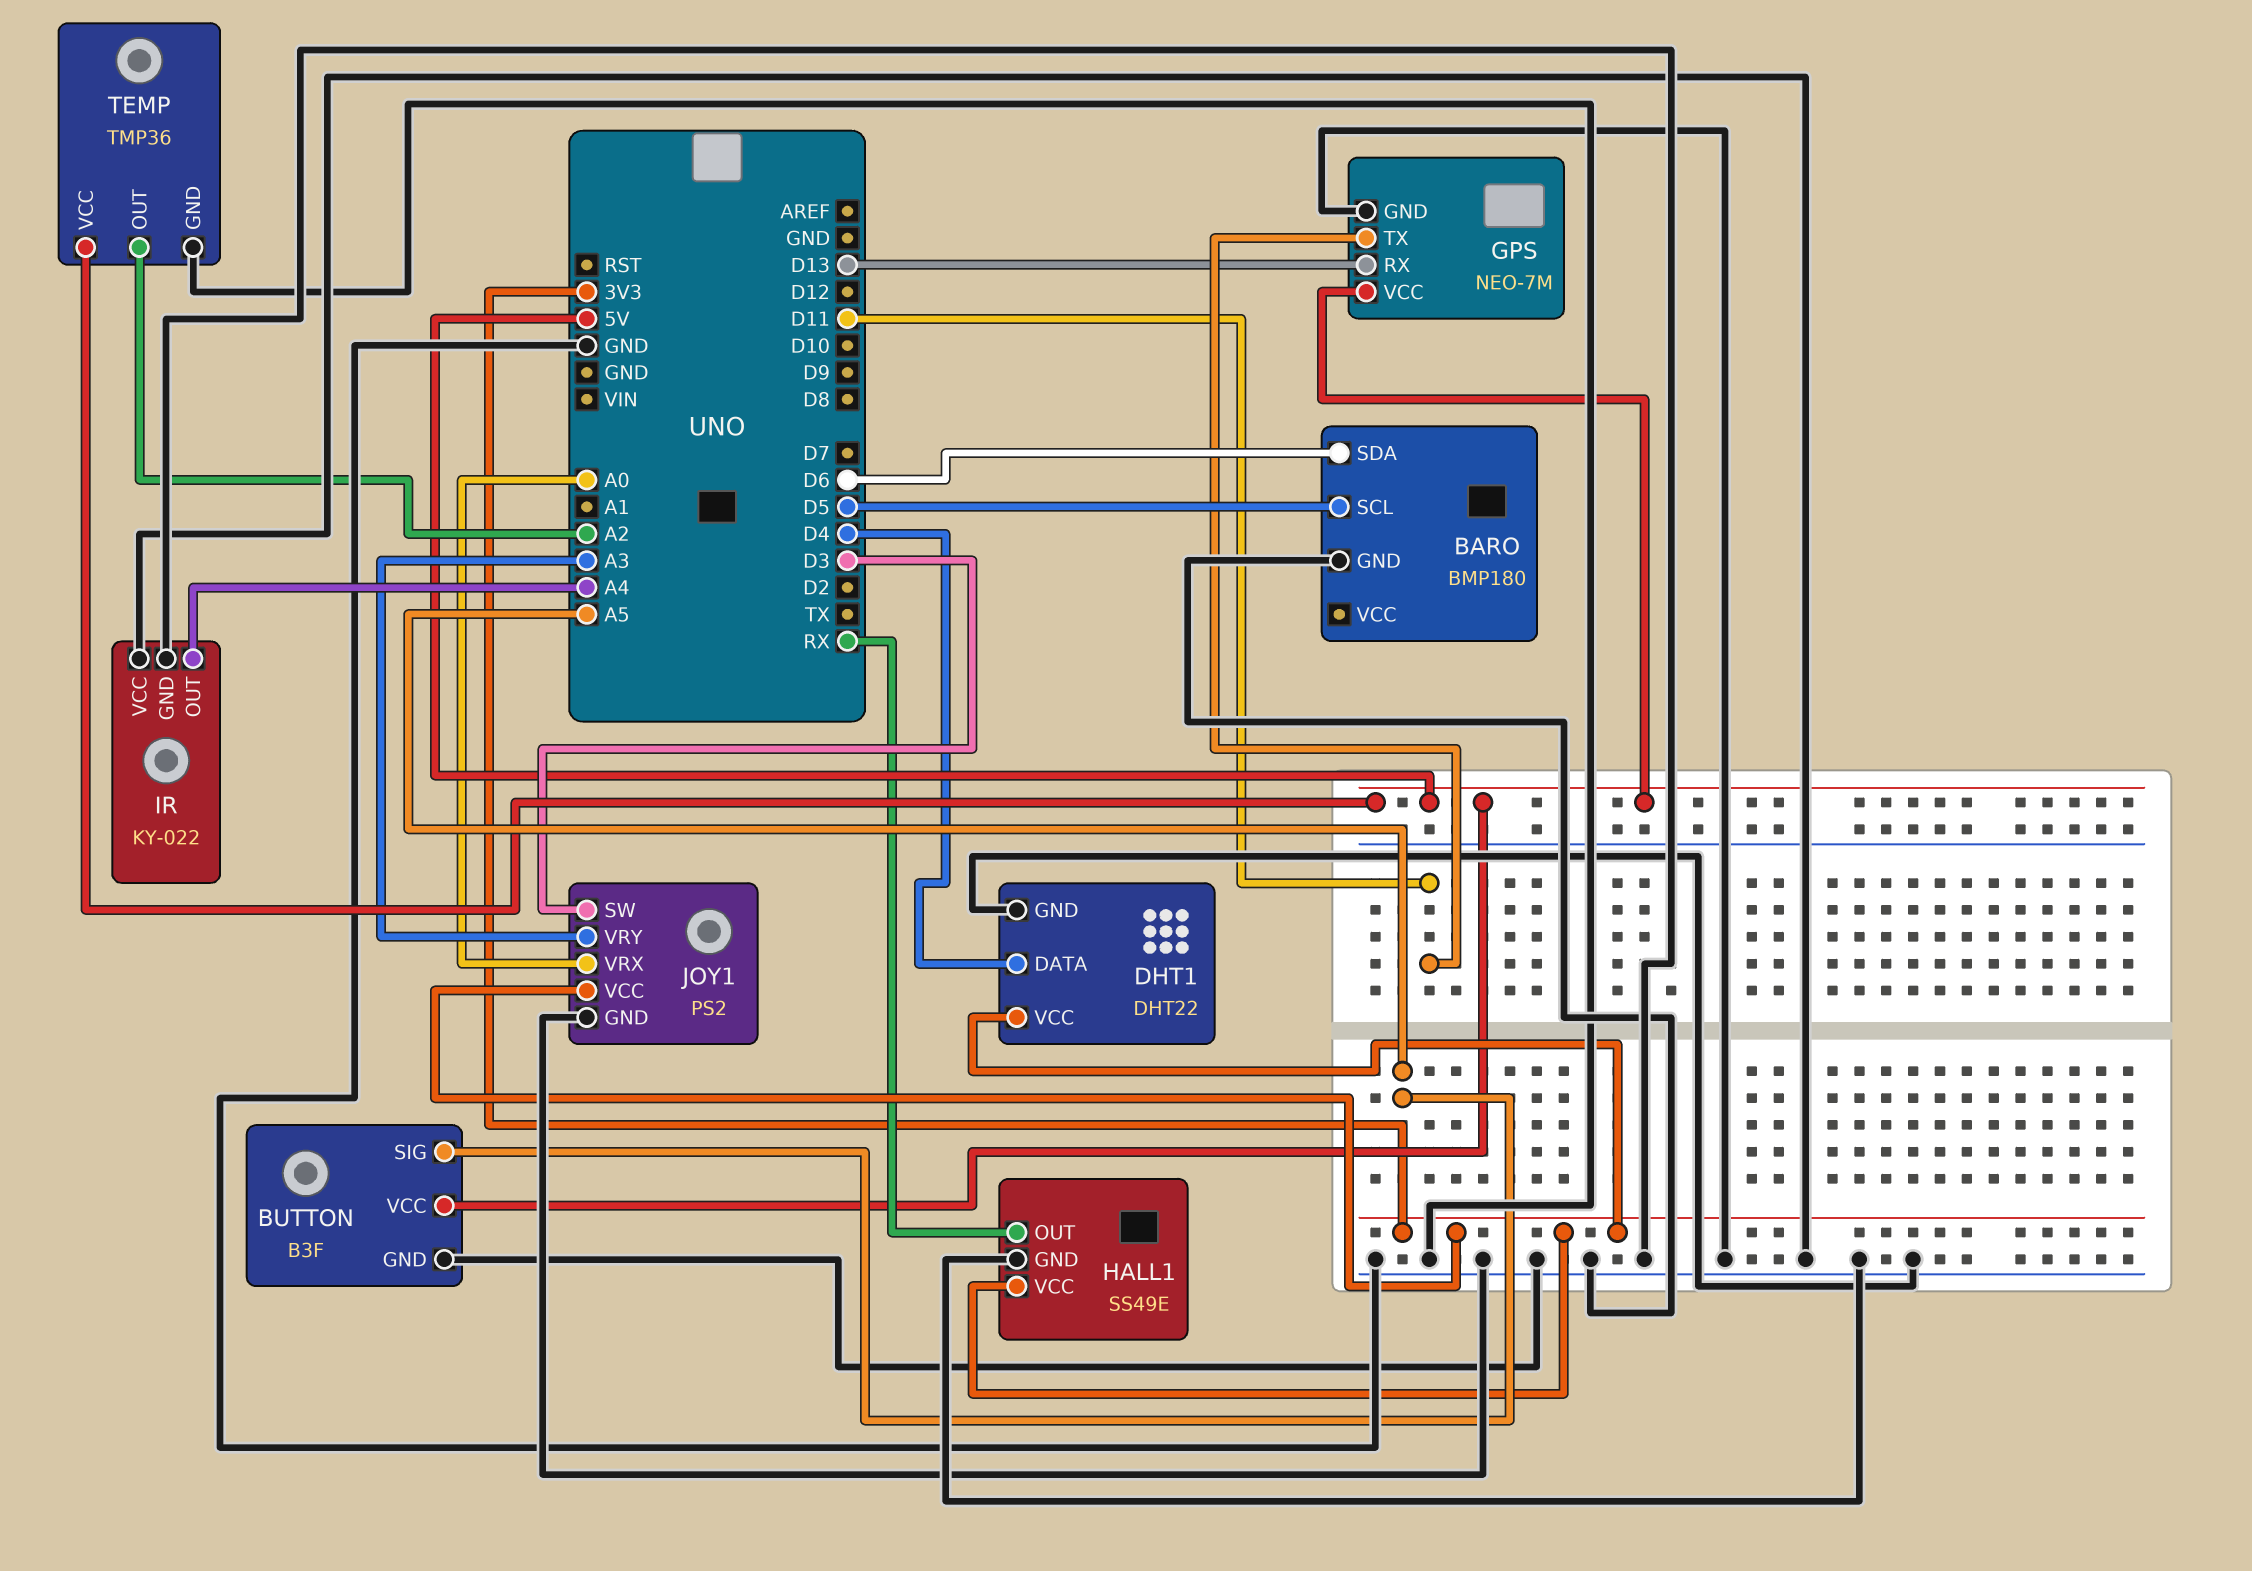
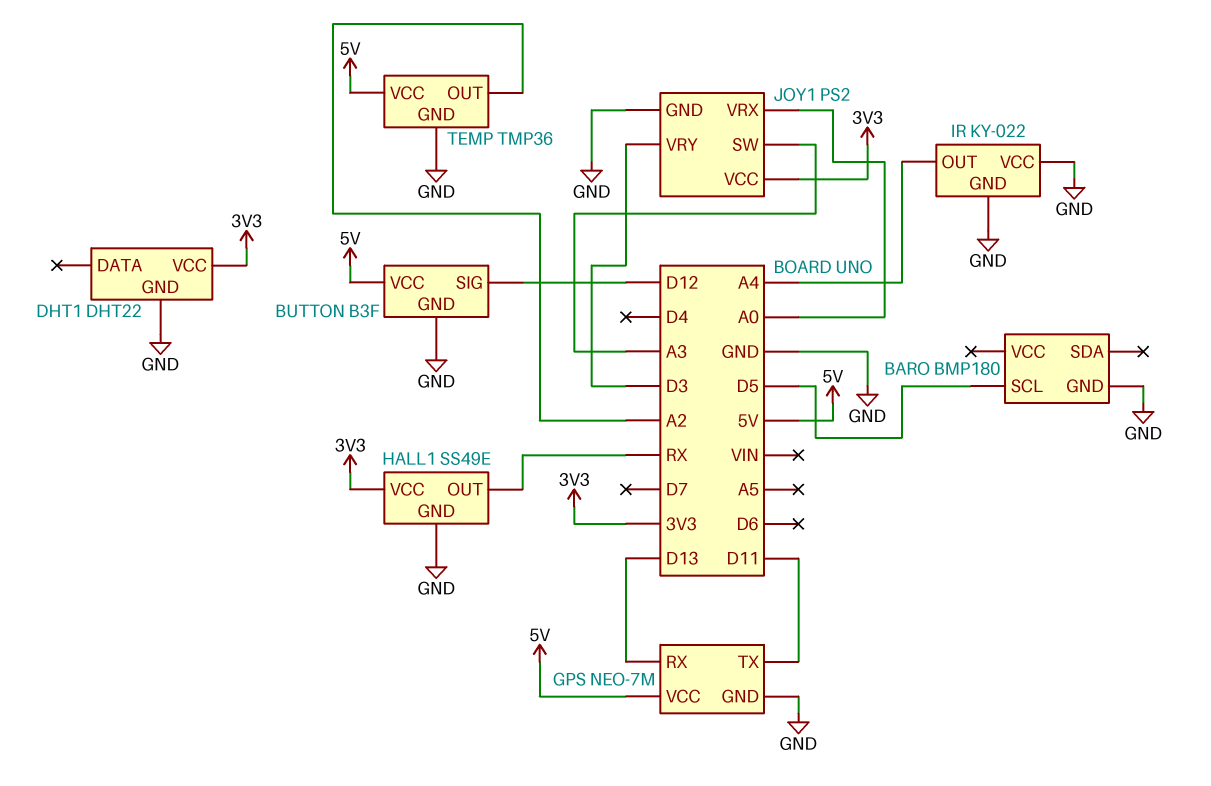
BARO pin SDA: D6 -> none
BUTTON pin SIG: A5 -> D12
DHT1 pin DATA: D4 -> none
JOY1 pin SW: D3 -> A3
JOY1 pin VRY: A3 -> D3

